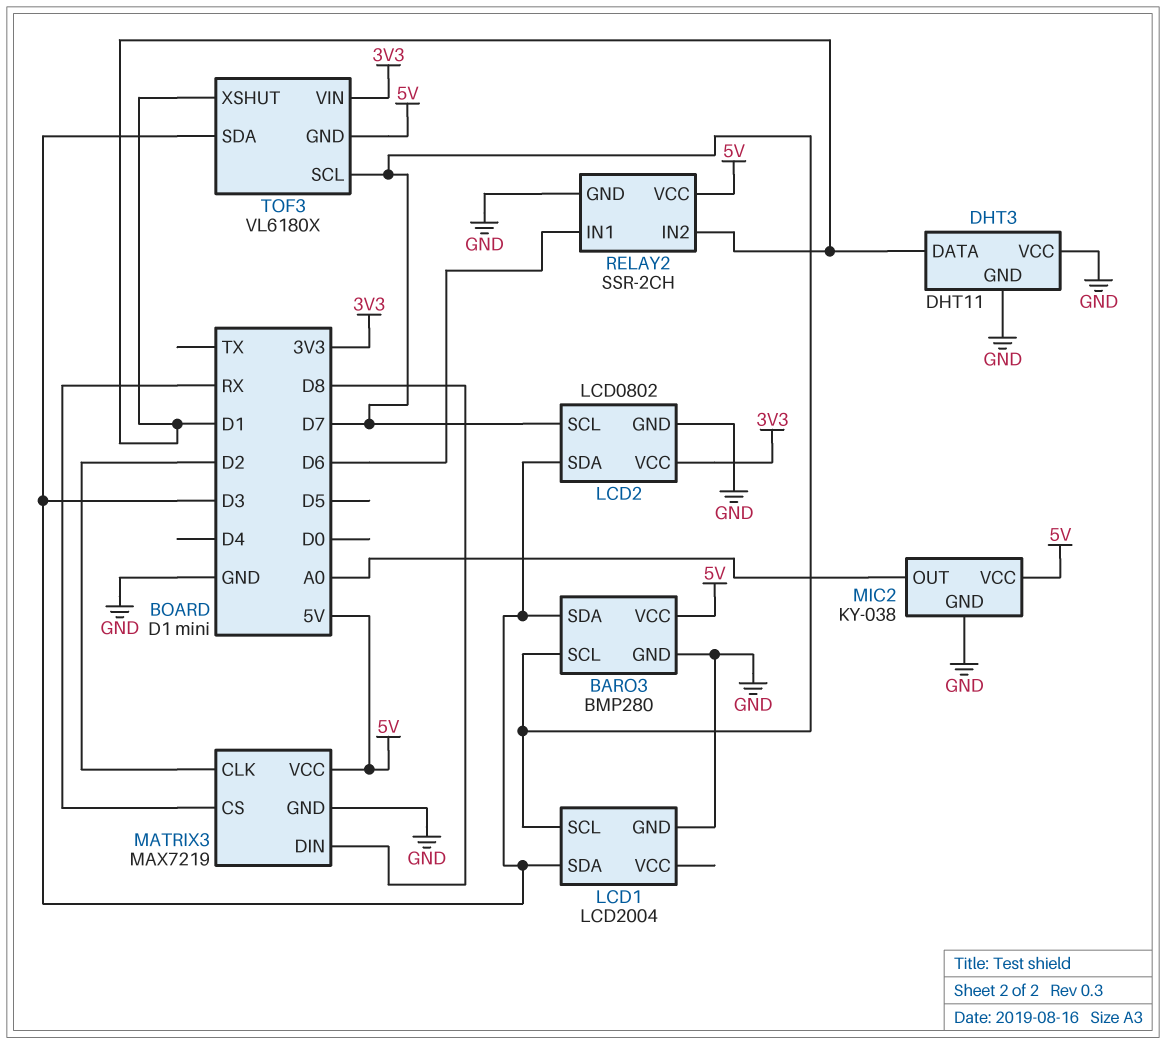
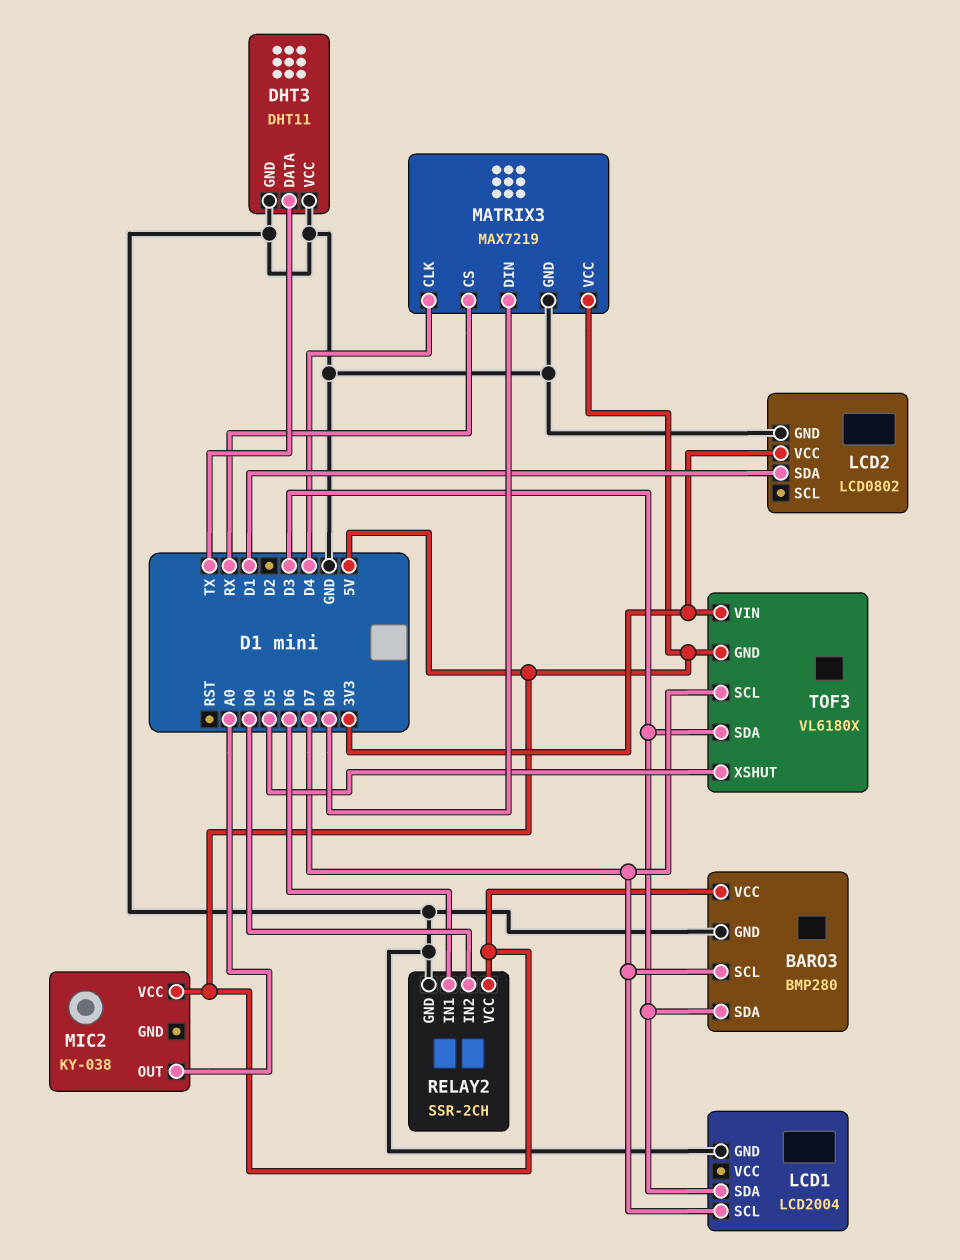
DHT3 pin DATA: D1 -> TX
LCD2 pin SCL: D7 -> none
LCD2 pin SDA: D3 -> D1
MATRIX3 pin CLK: D2 -> D4
MIC2 pin GND: GND -> none
RELAY2 pin IN2: D1 -> D0
TOF3 pin XSHUT: D1 -> D5

